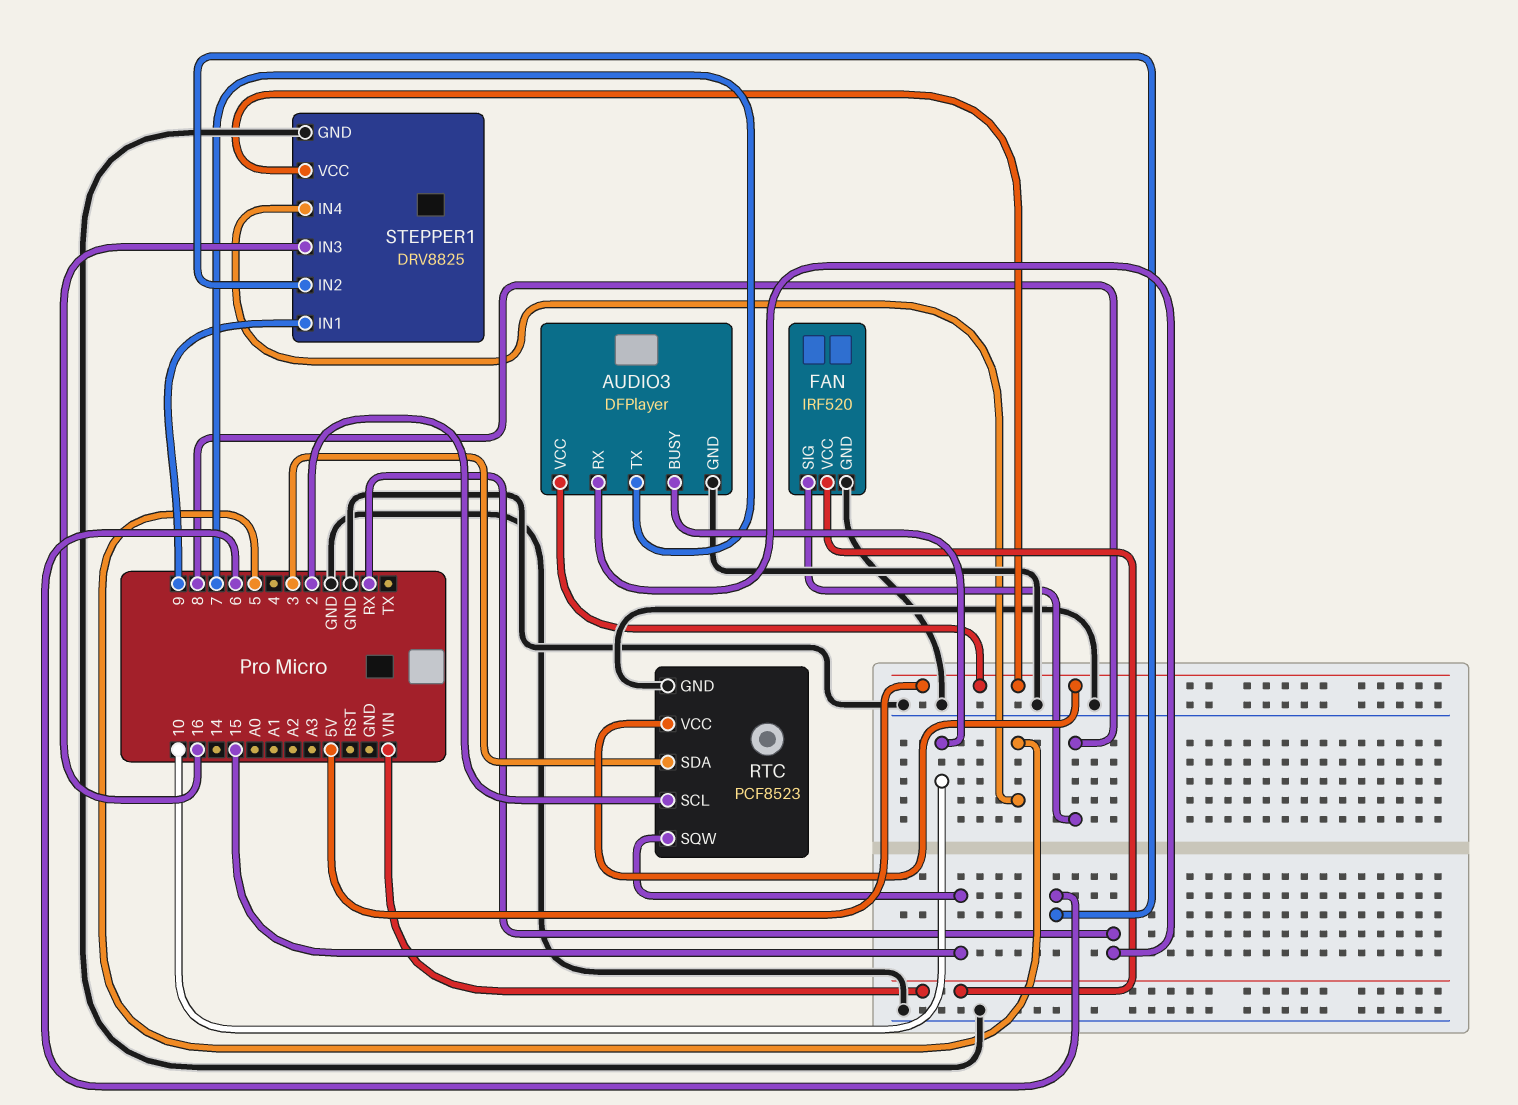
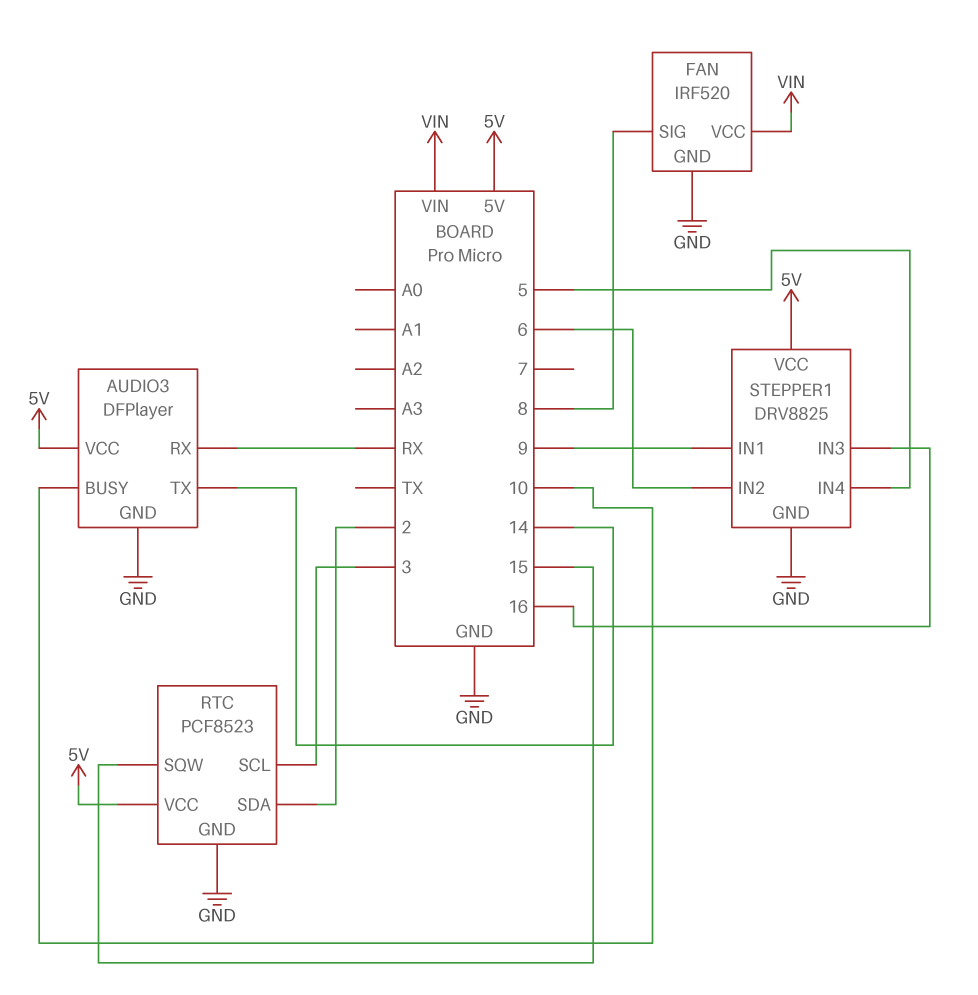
AUDIO3 pin TX: 7 -> 14
RTC pin SCL: 2 -> 3
RTC pin SDA: 3 -> 2

